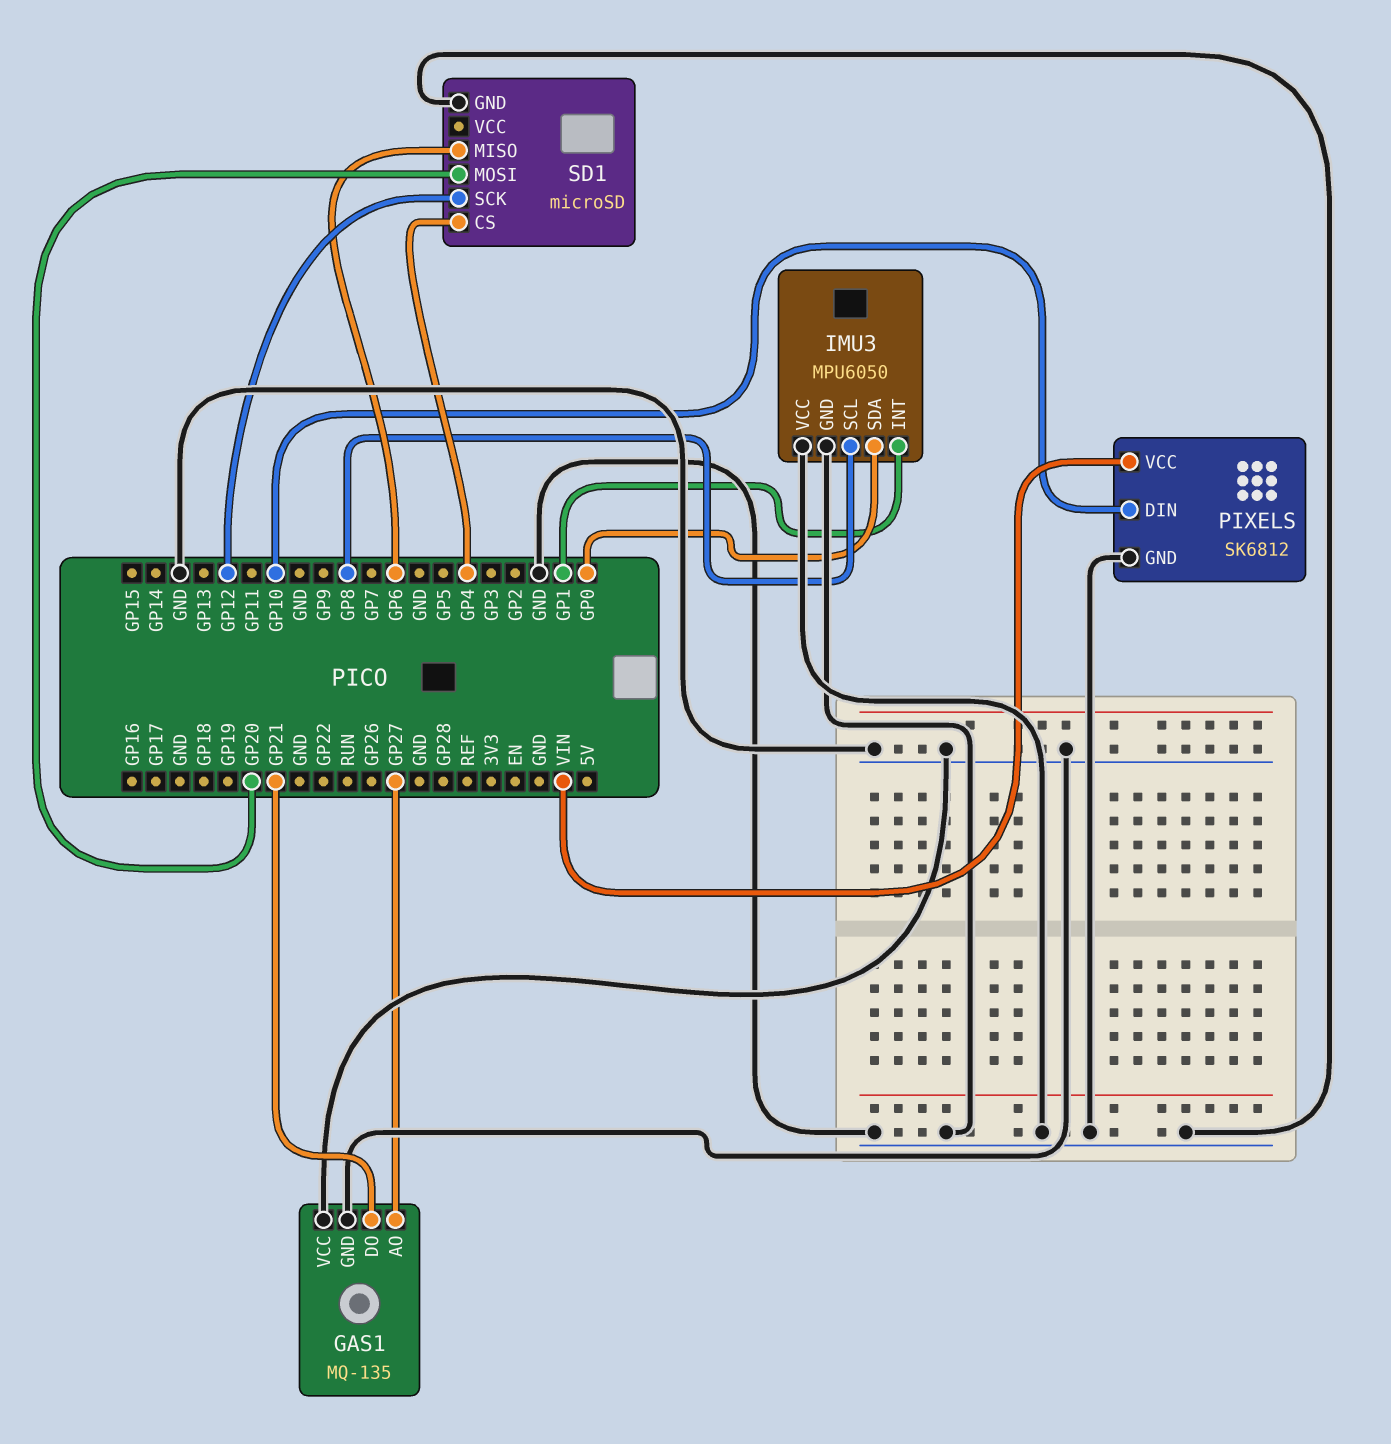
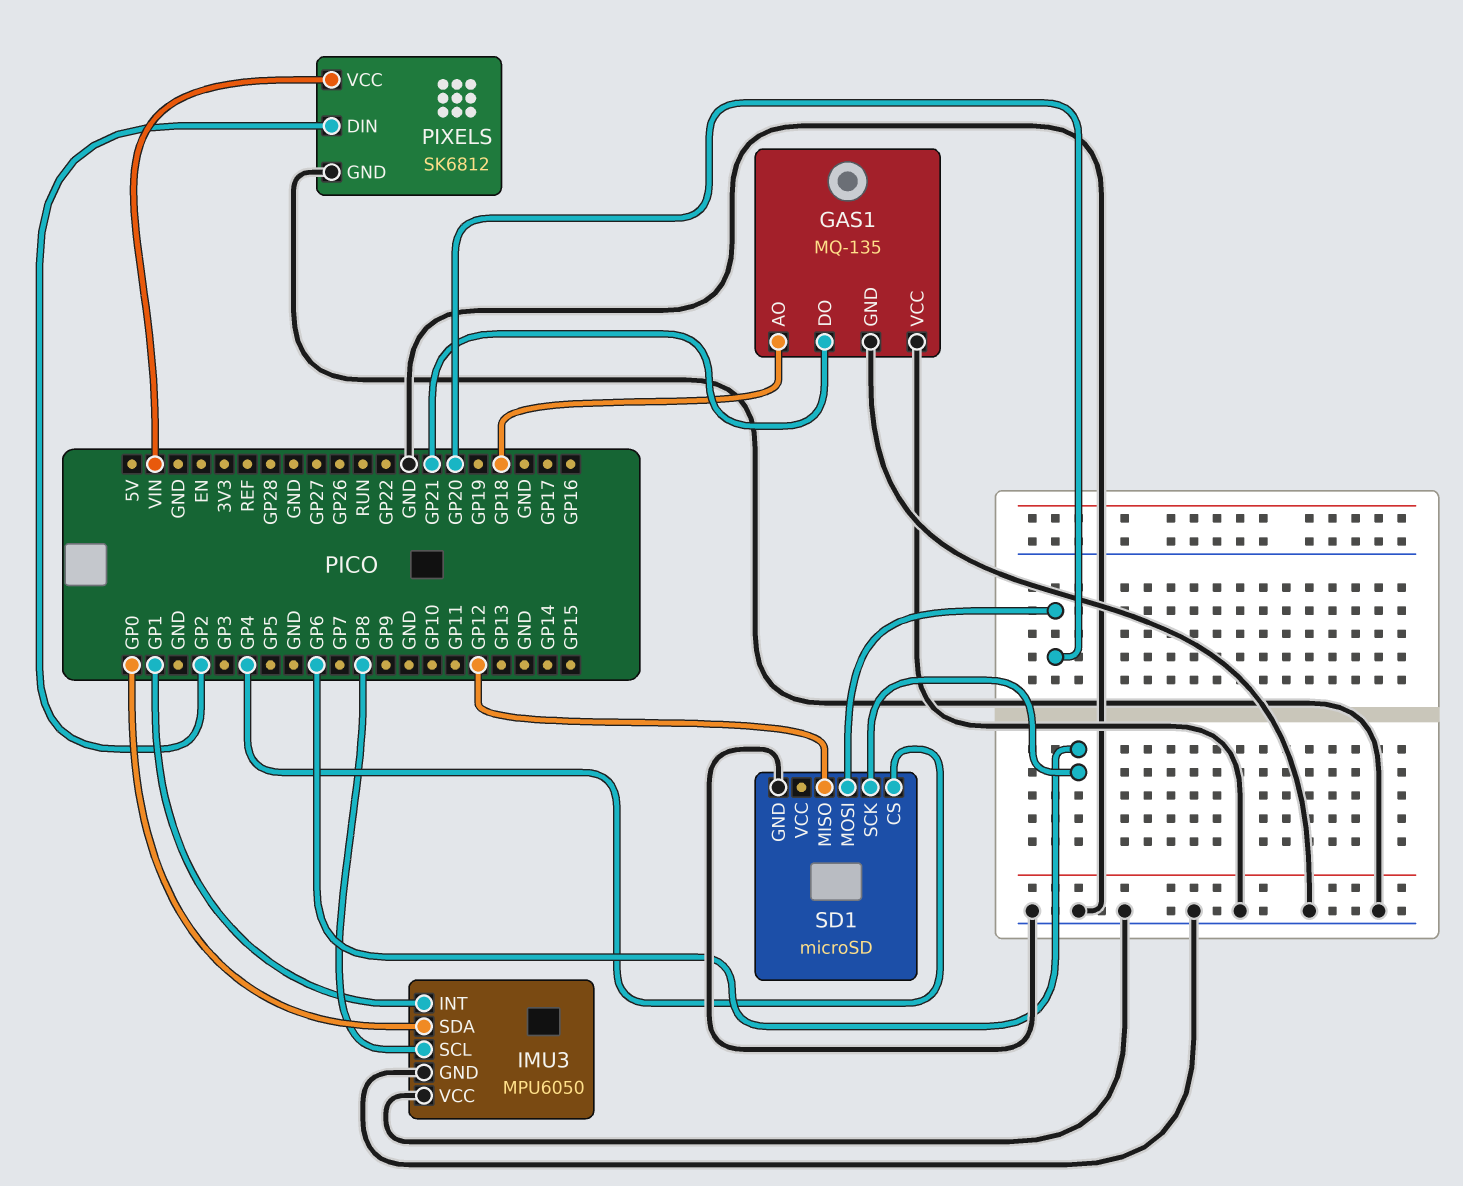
GAS1 pin AO: GP27 -> GP18
PIXELS pin DIN: GP10 -> GP2
SD1 pin MISO: GP6 -> GP12
SD1 pin SCK: GP12 -> GP6

